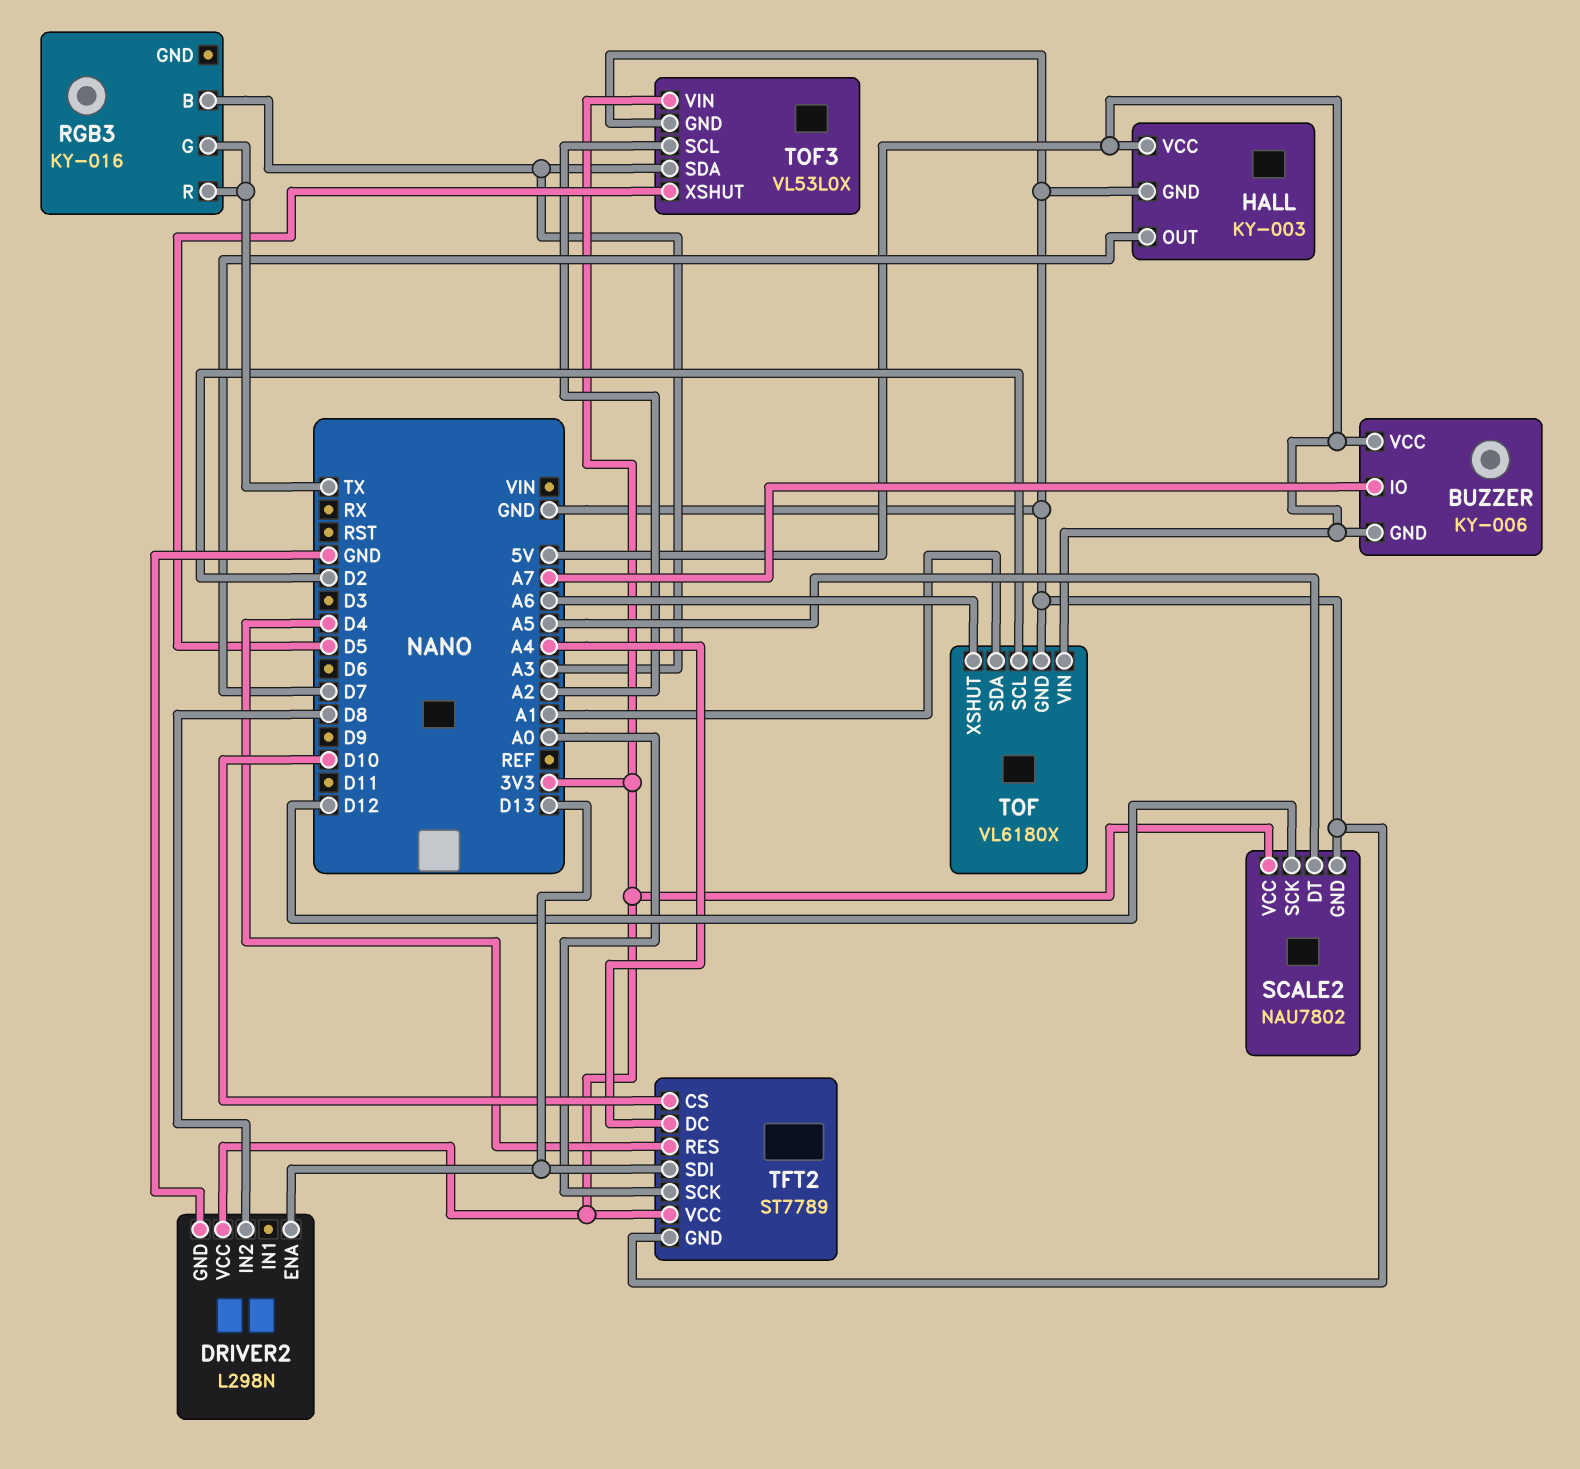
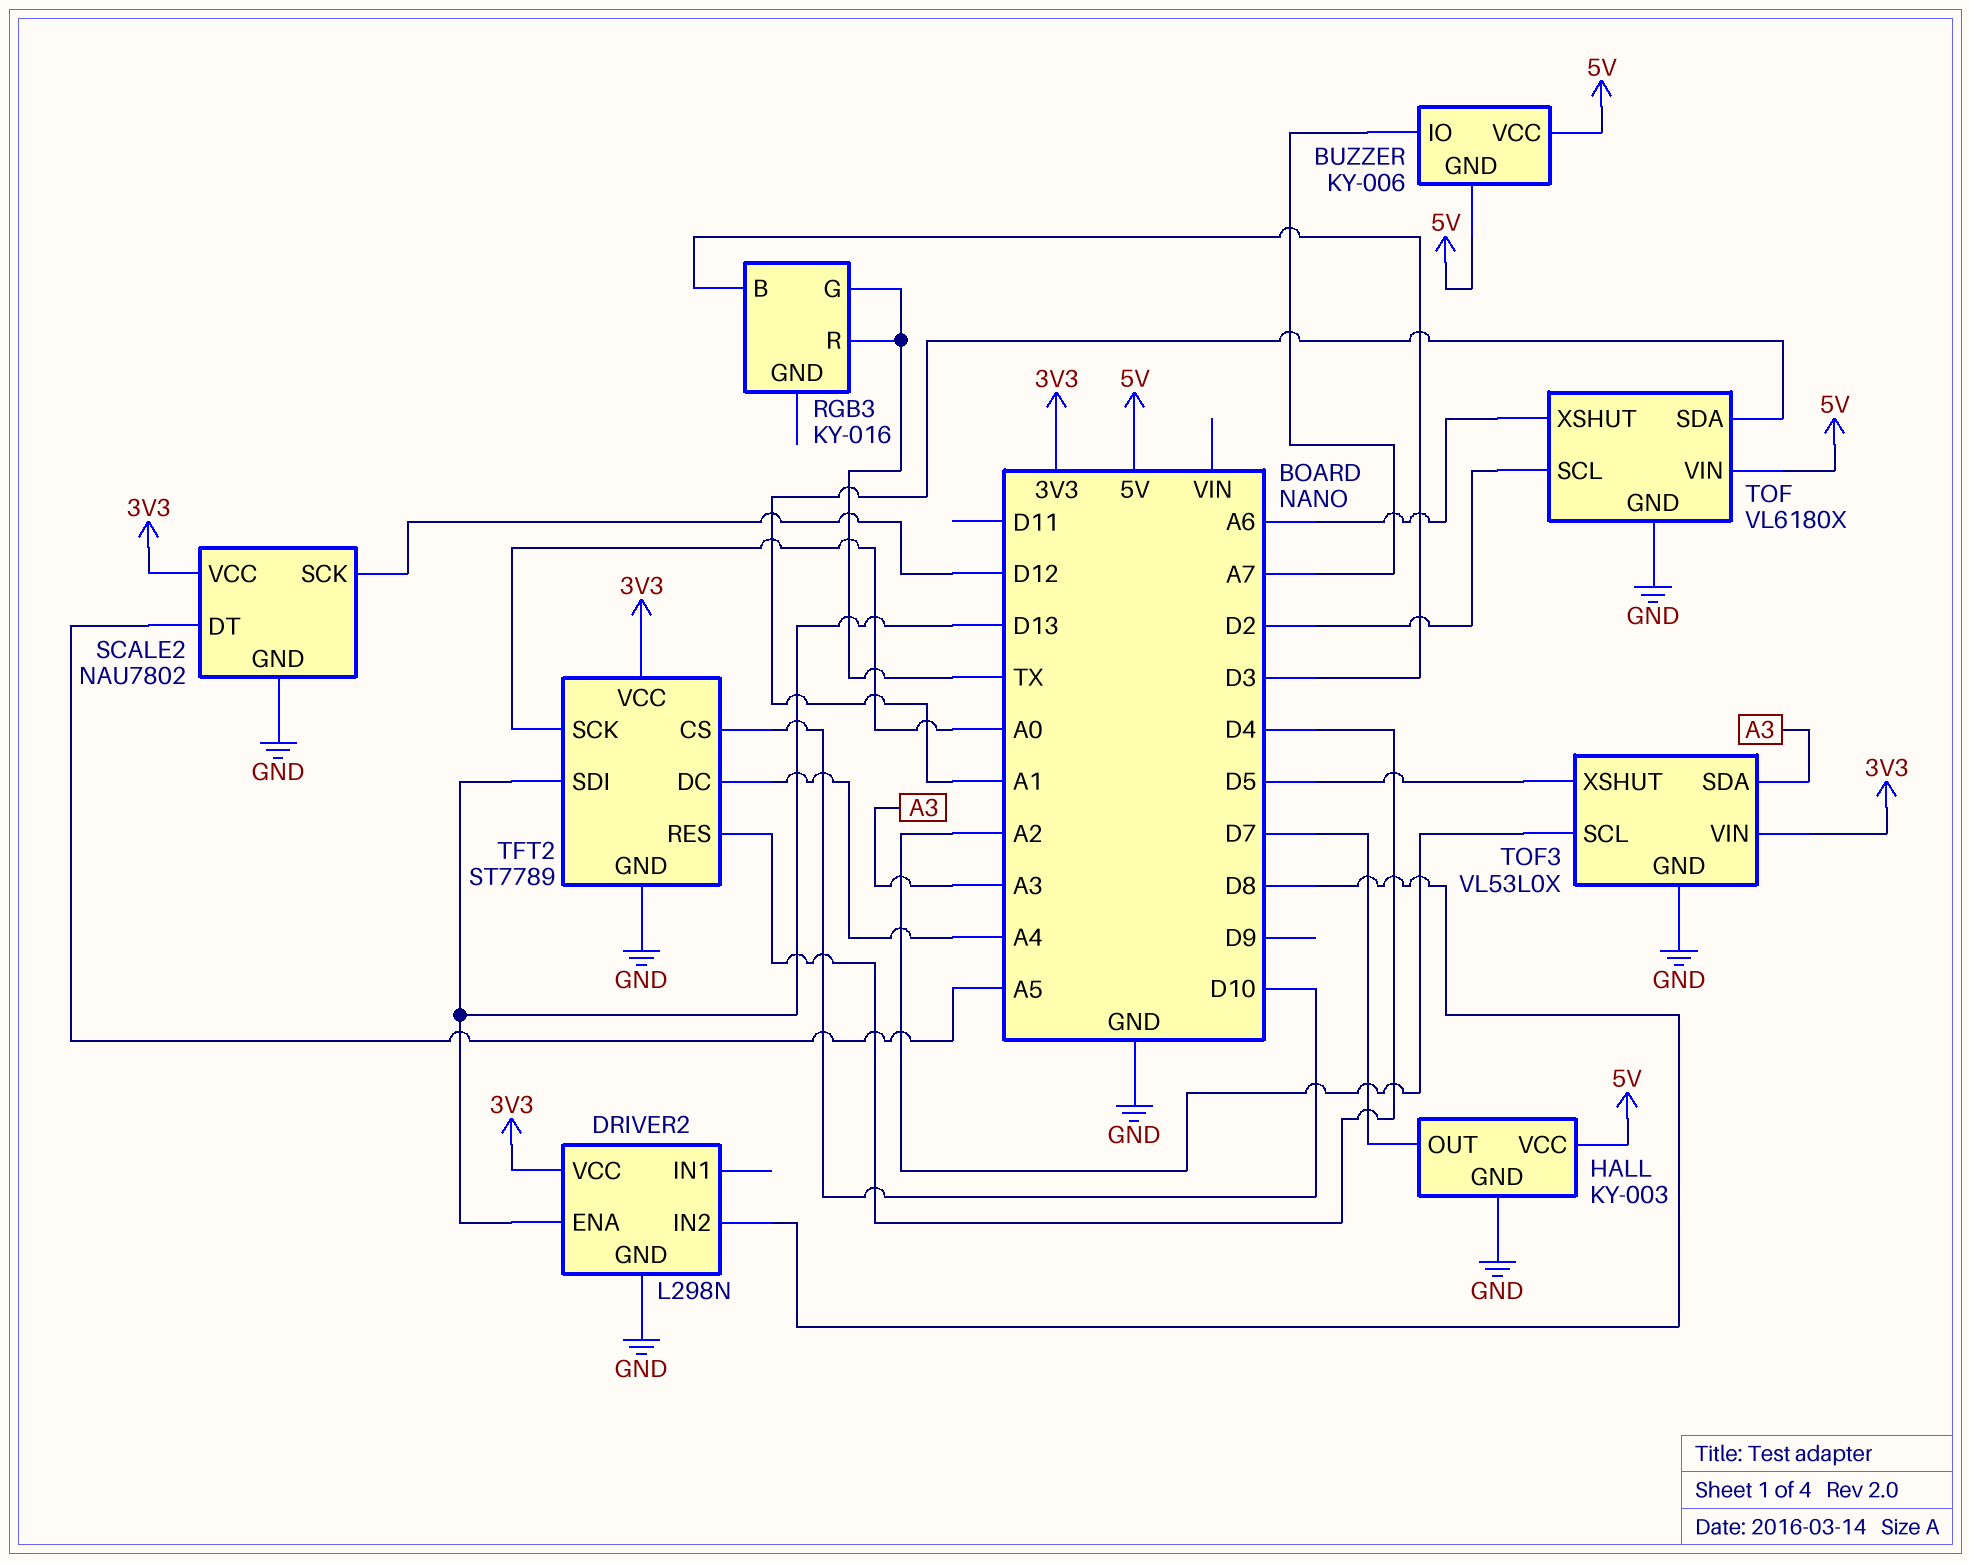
RGB3 pin B: A3 -> D3

